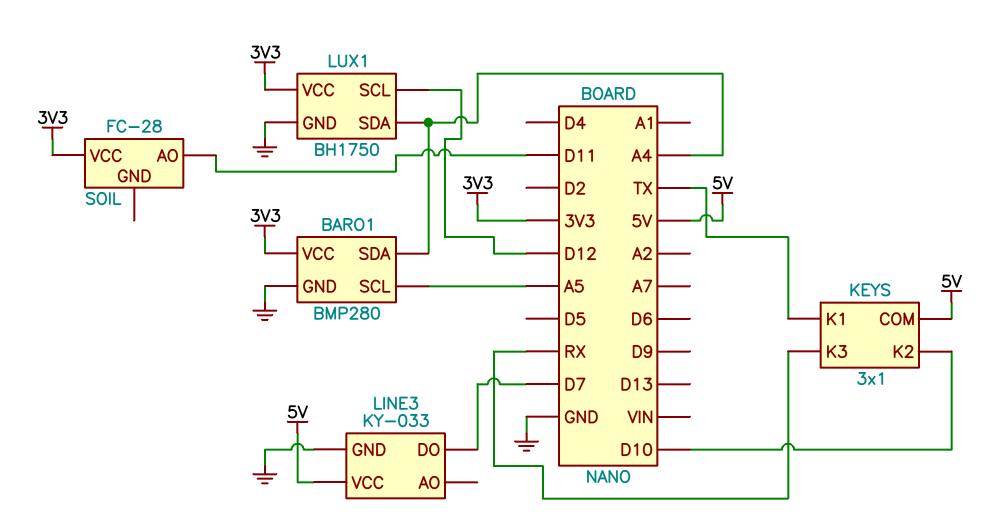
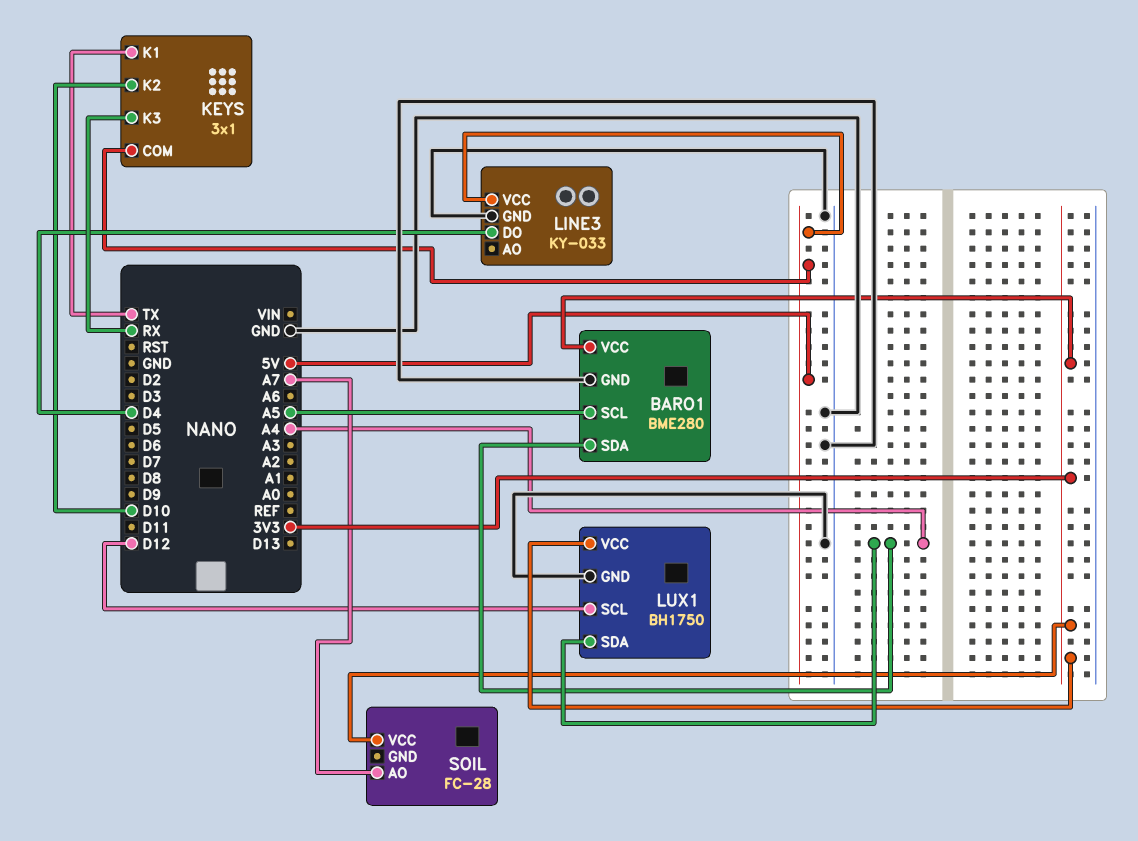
BARO1: BMP280 -> BME280
LINE3 pin DO: D7 -> D4
SOIL pin AO: D11 -> A7

